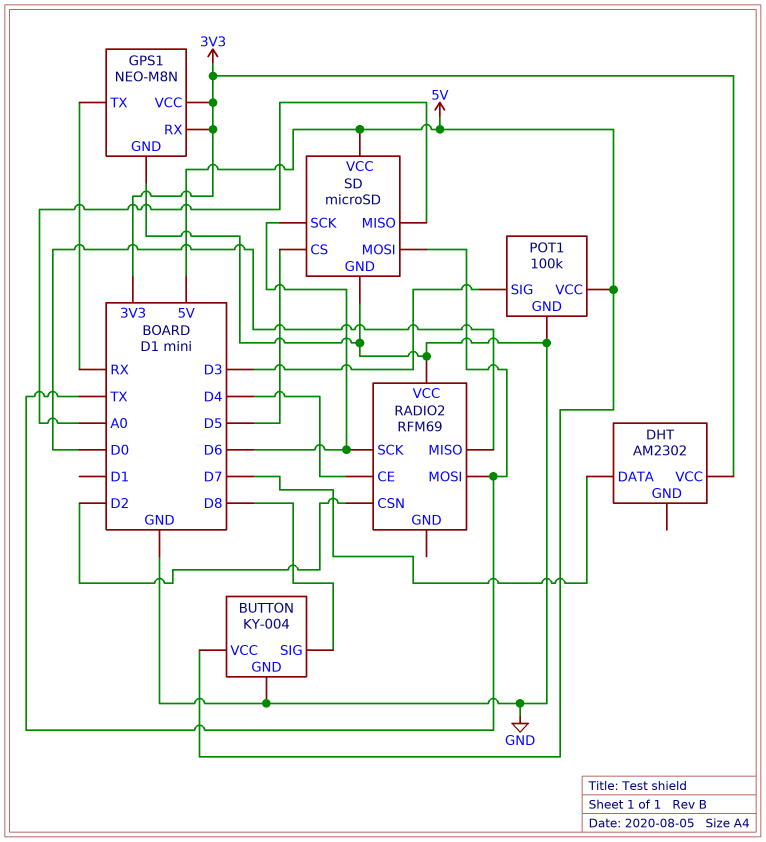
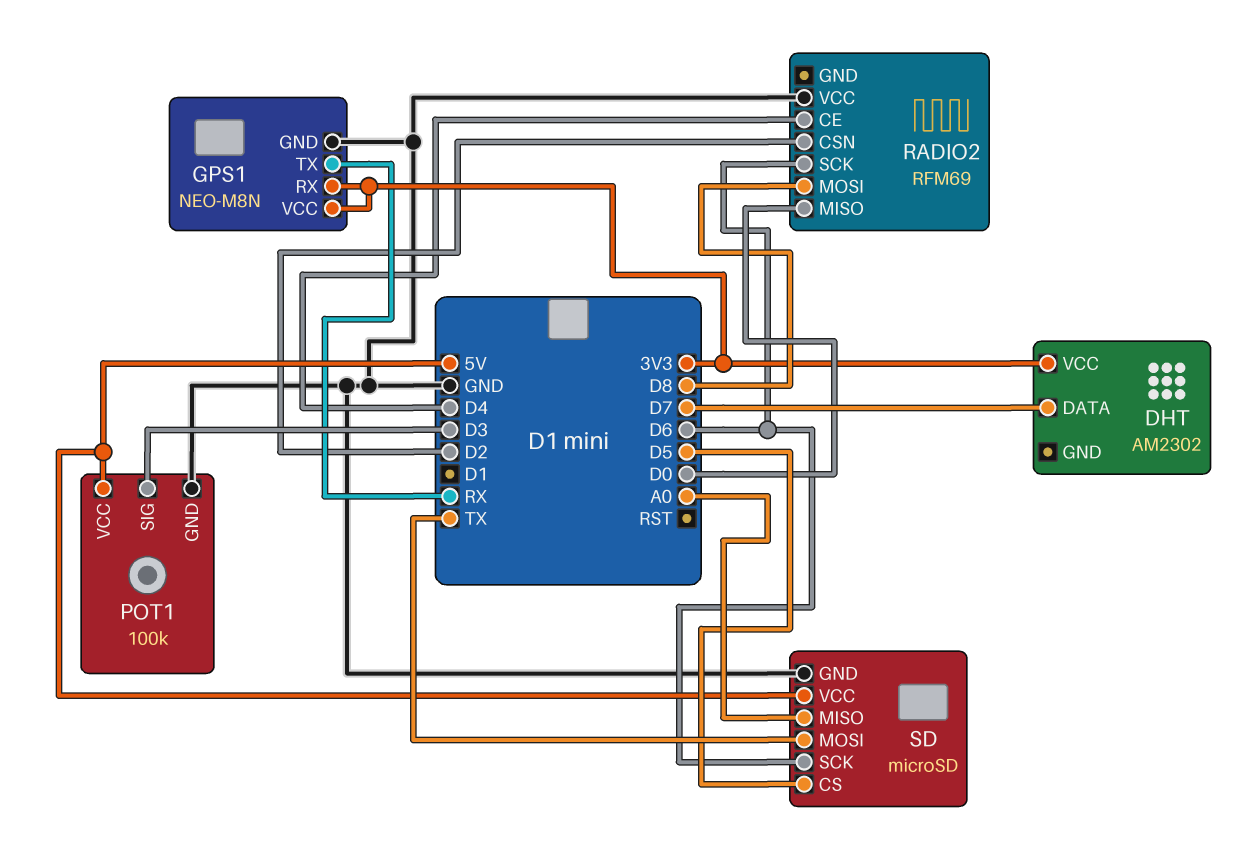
BUTTON: KY-004 -> none
BUTTON pin GND: GND -> none
BUTTON pin SIG: D8 -> none
BUTTON pin VCC: 5V -> none
RADIO2 pin MOSI: TX -> D8

